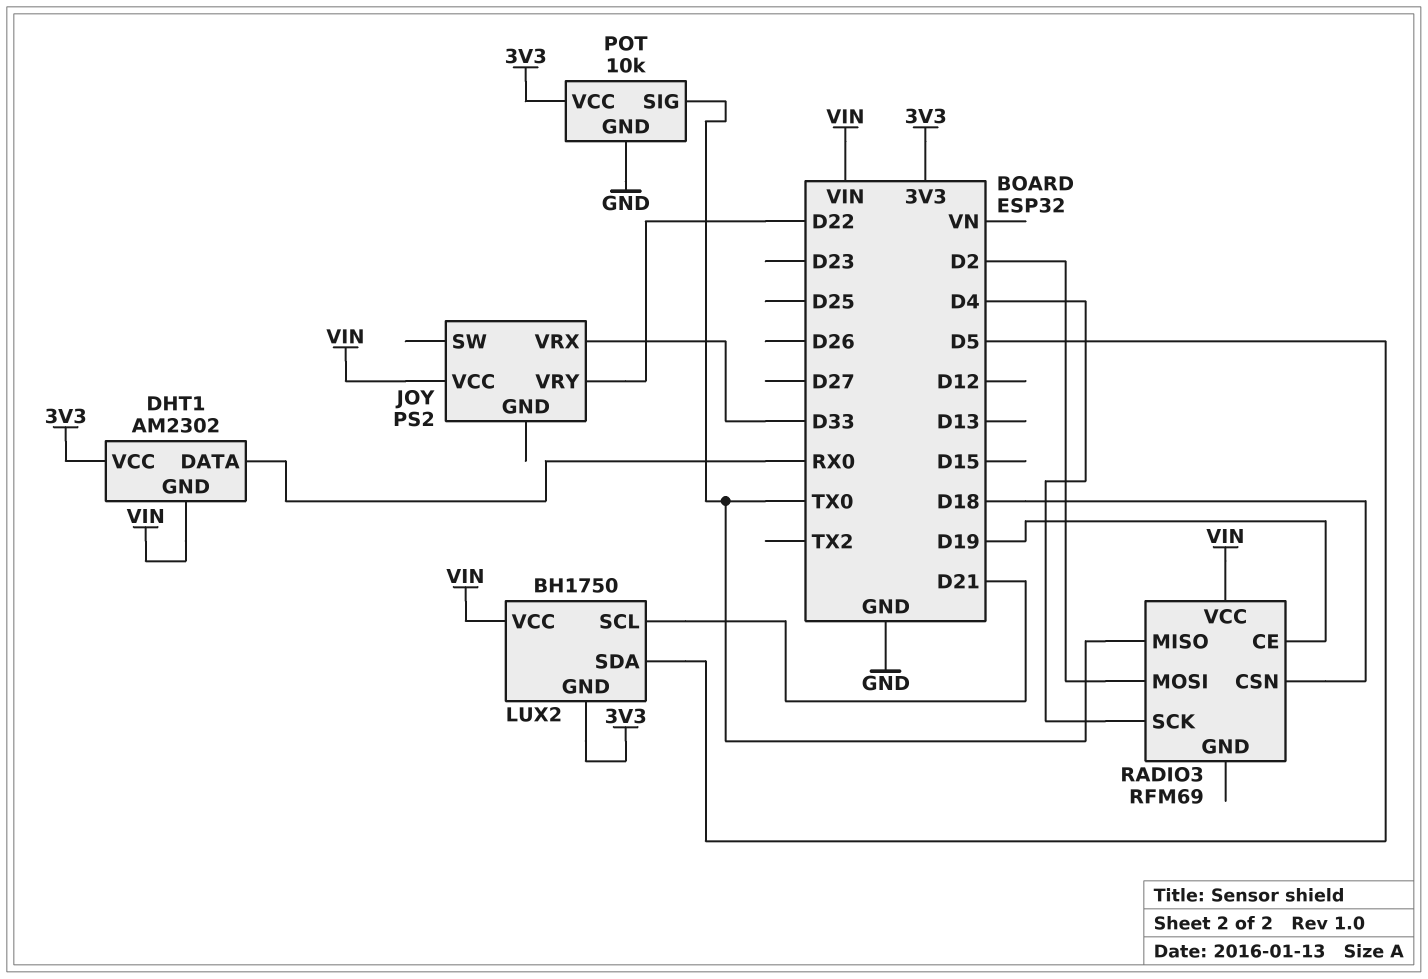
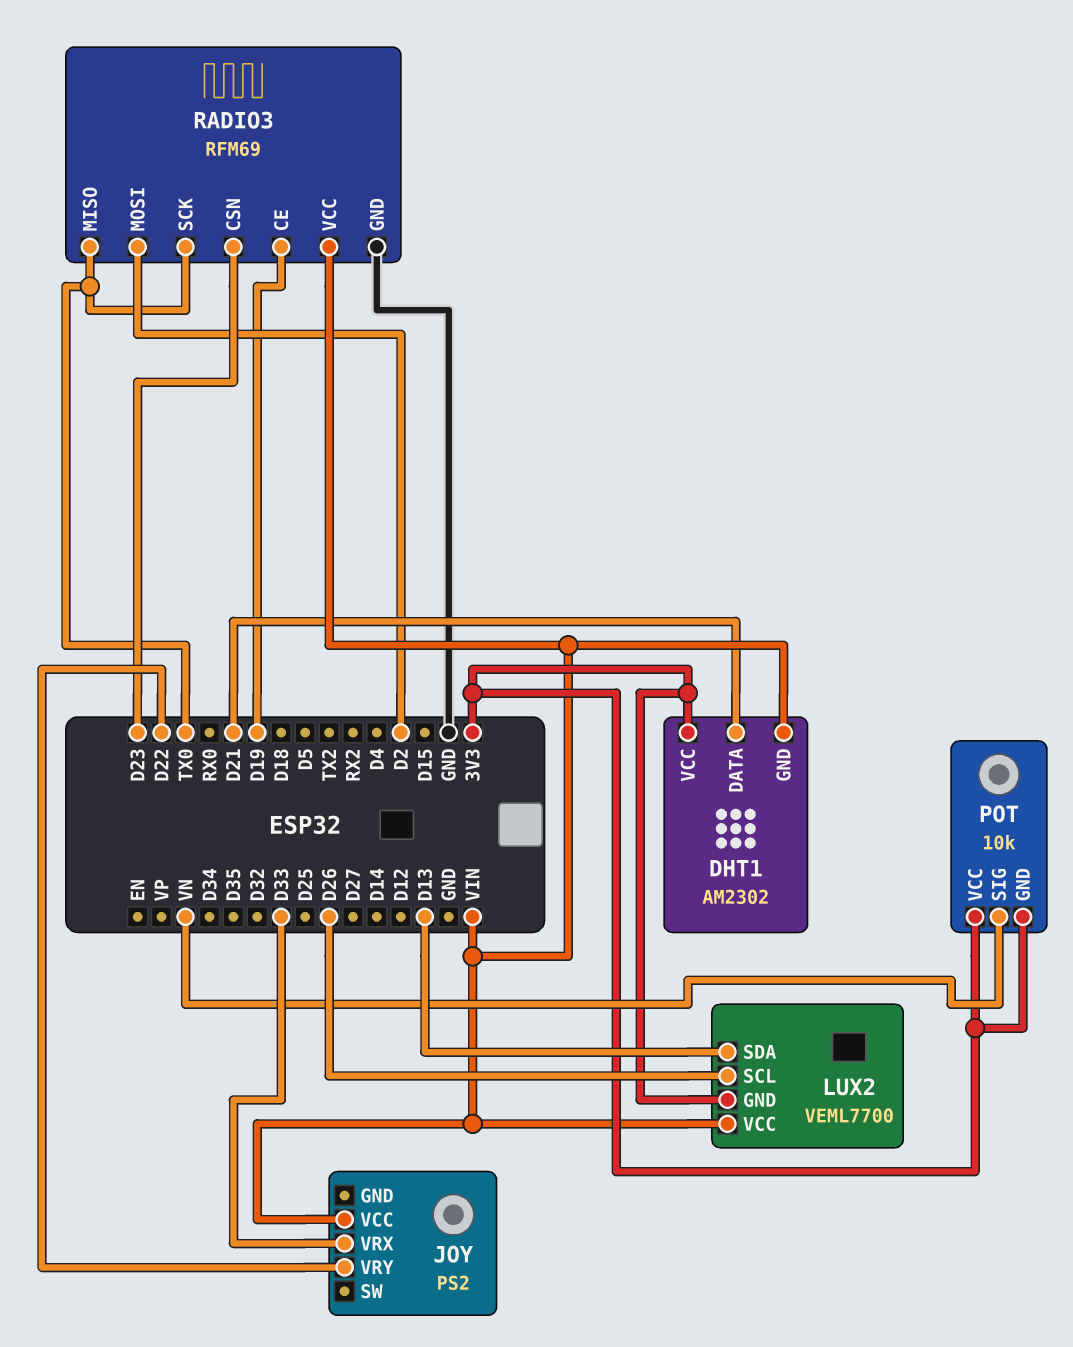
DHT1 pin DATA: RX0 -> D21
LUX2: BH1750 -> VEML7700
LUX2 pin SCL: D21 -> D26
LUX2 pin SDA: D5 -> D13
POT pin GND: GND -> 3V3
POT pin SIG: TX0 -> VN
RADIO3 pin CSN: D18 -> D23
RADIO3 pin GND: none -> GND
RADIO3 pin SCK: D4 -> TX0

